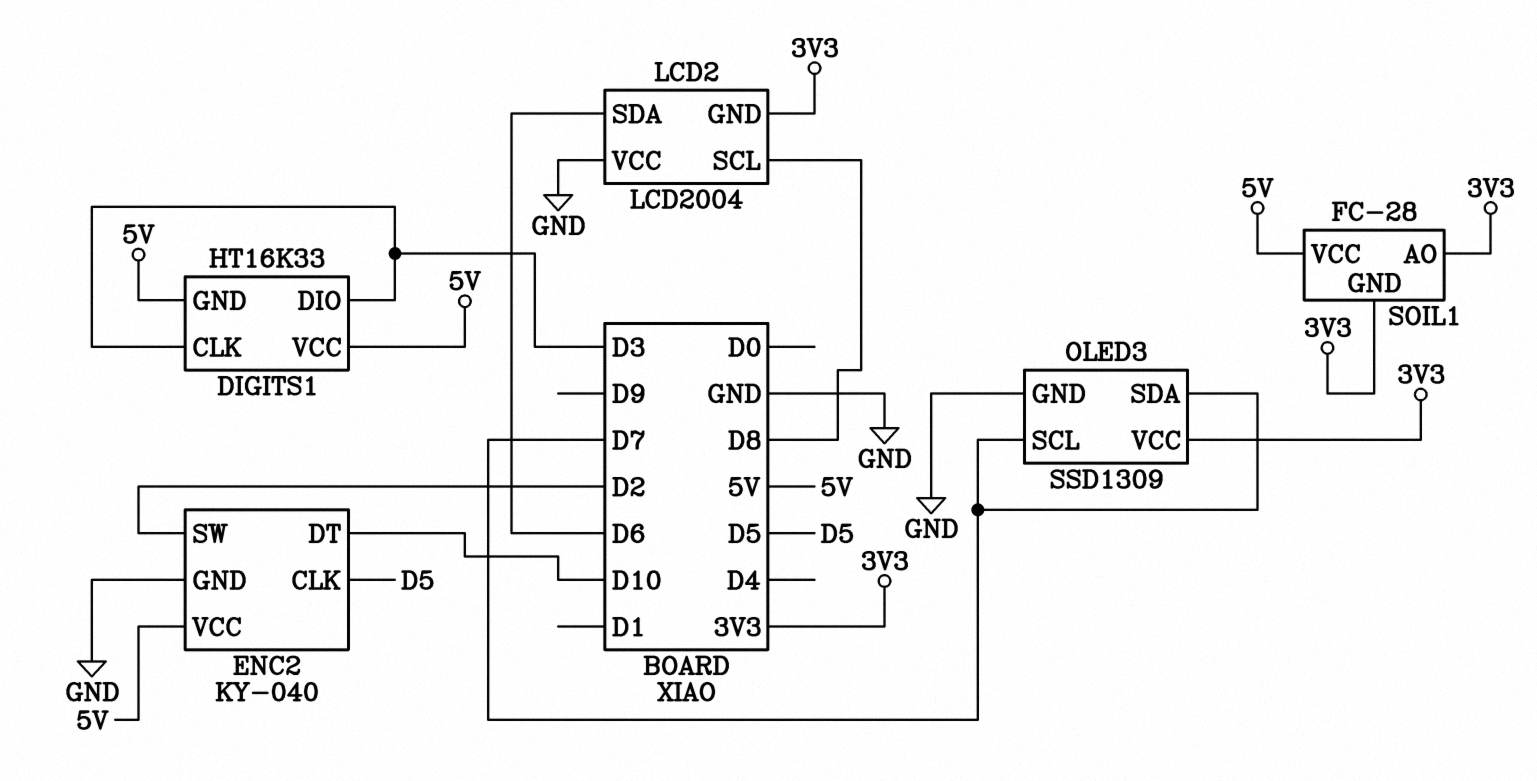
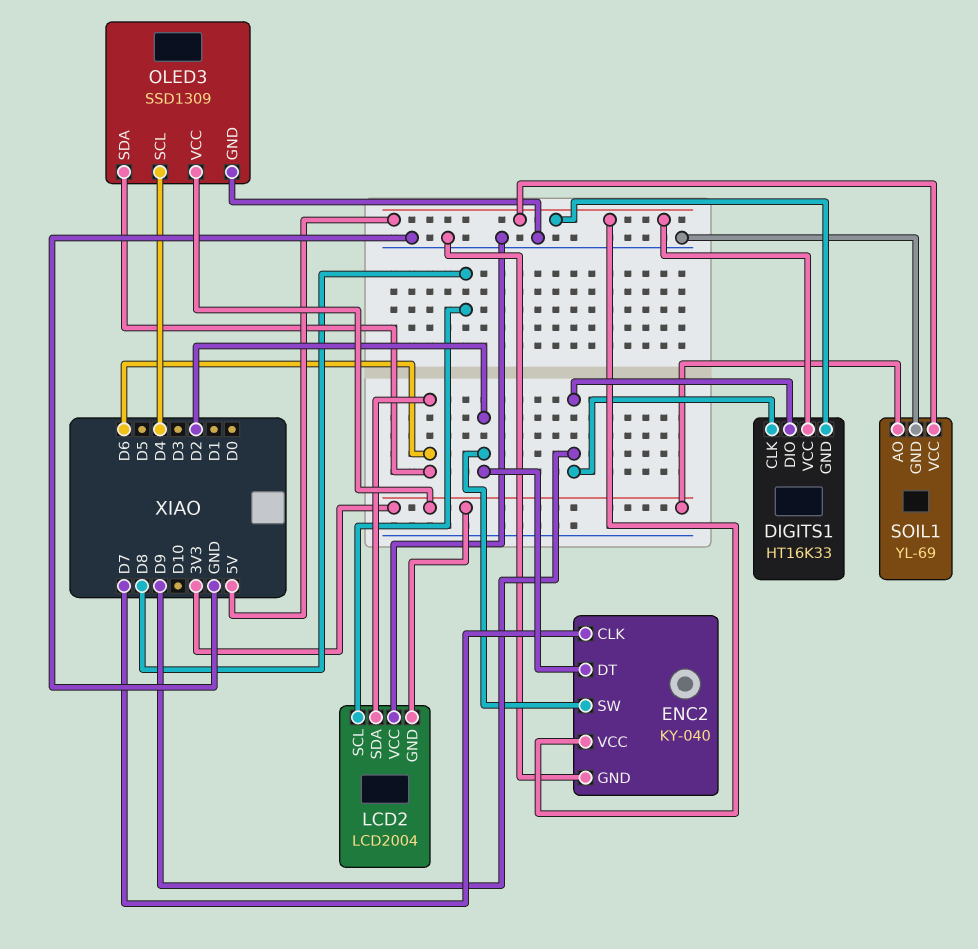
DIGITS1 pin CLK: D3 -> D9
DIGITS1 pin DIO: D3 -> D9
ENC2 pin CLK: D5 -> D7
ENC2 pin DT: D10 -> D2
OLED3 pin SCL: D7 -> D4
OLED3 pin SDA: D7 -> D6
SOIL1: FC-28 -> YL-69
SOIL1 pin GND: 3V3 -> GND

